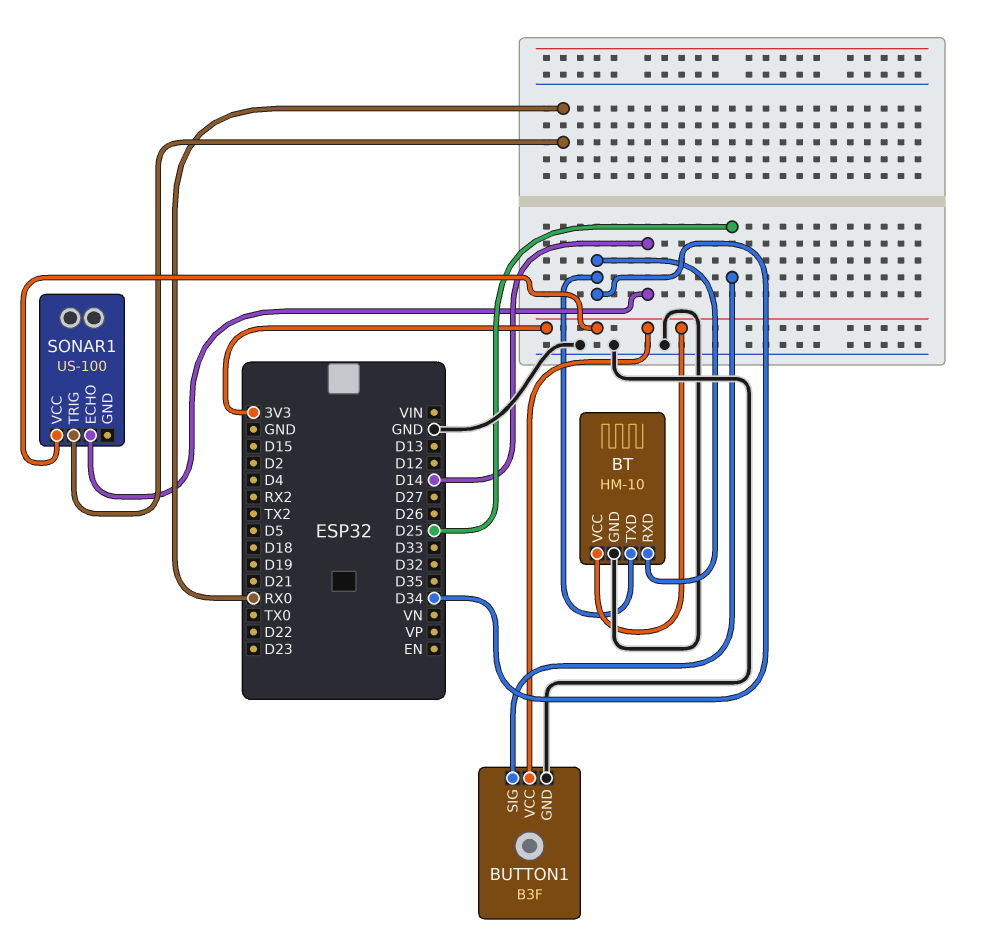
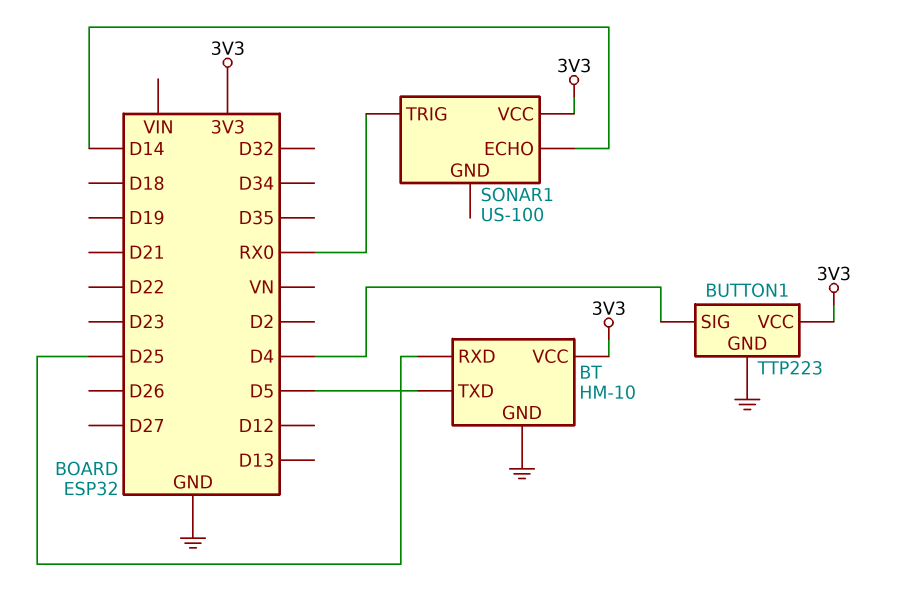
BT pin RXD: D34 -> D25
BT pin TXD: D34 -> D5
BUTTON1: B3F -> TTP223
BUTTON1 pin SIG: D25 -> D4

